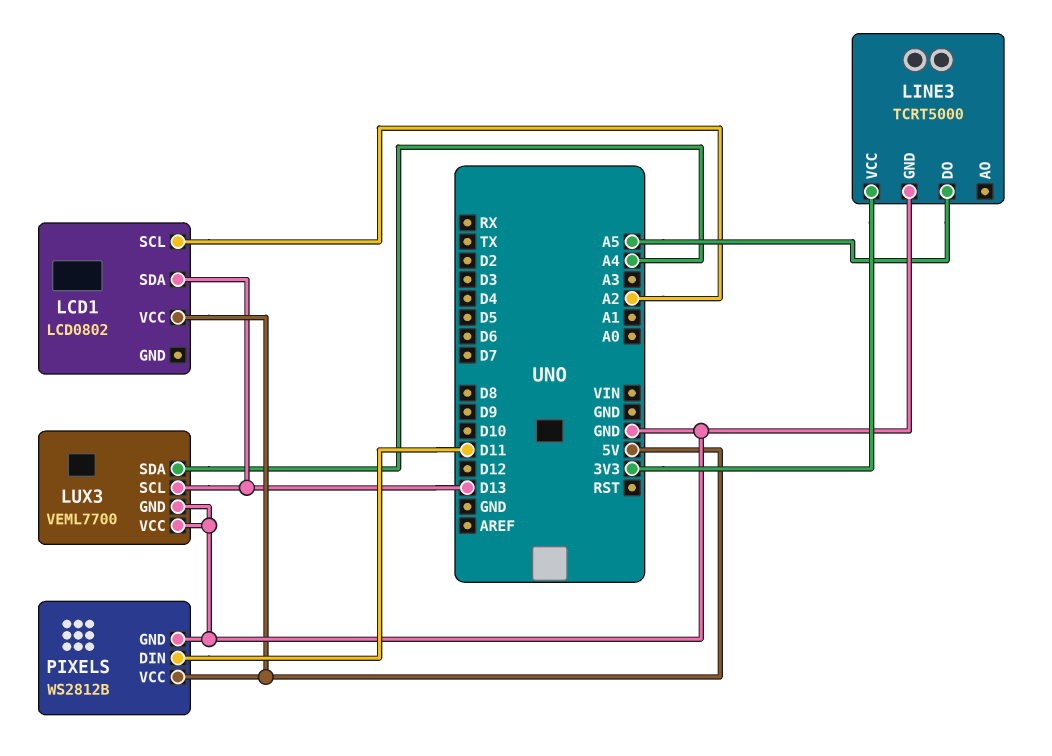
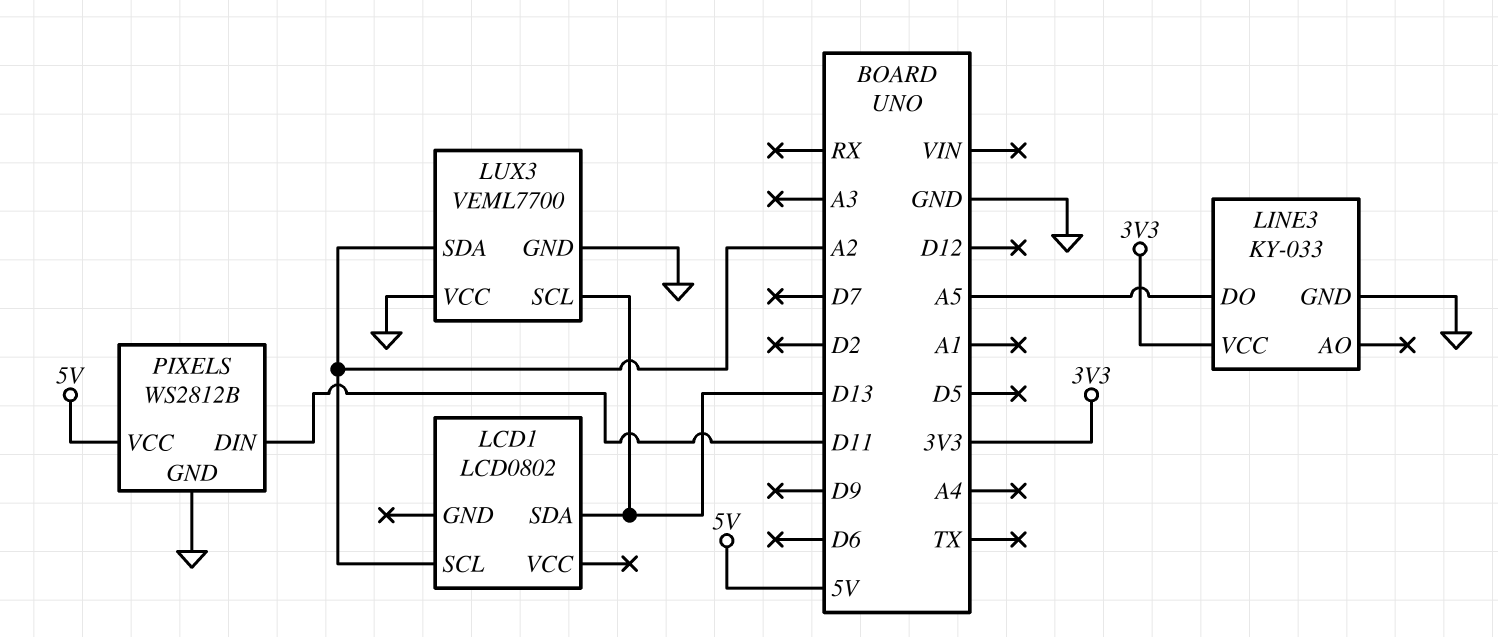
LCD1 pin VCC: 5V -> none
LINE3: TCRT5000 -> KY-033
LUX3 pin SDA: A4 -> A2

